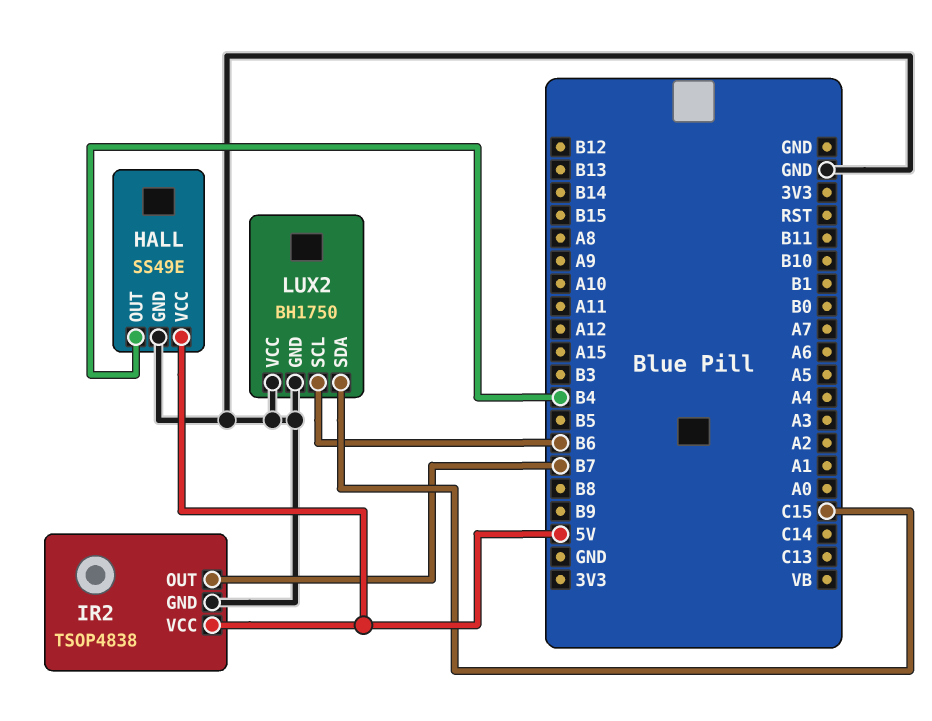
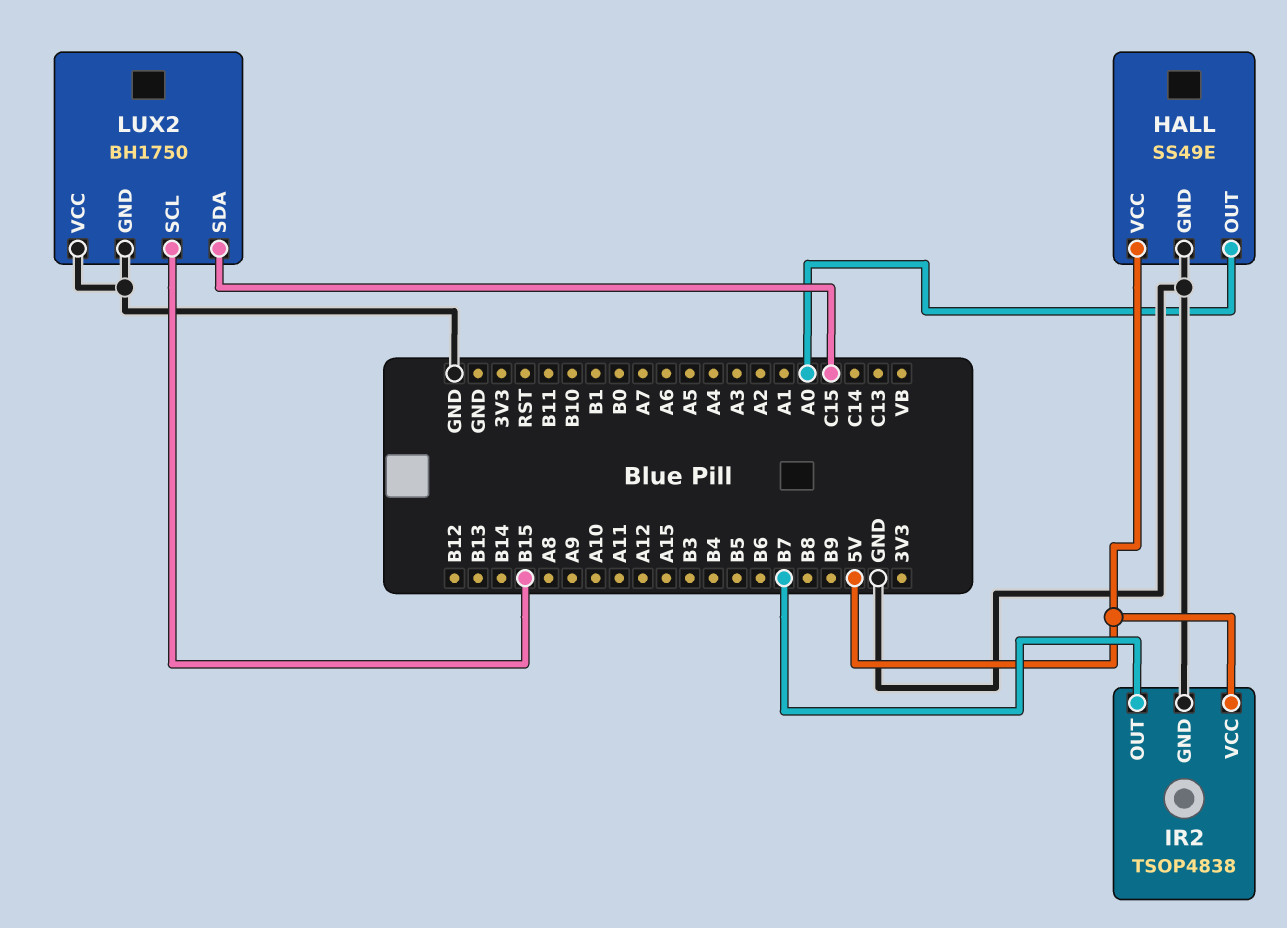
HALL pin OUT: B4 -> A0
LUX2 pin SCL: B6 -> B15

